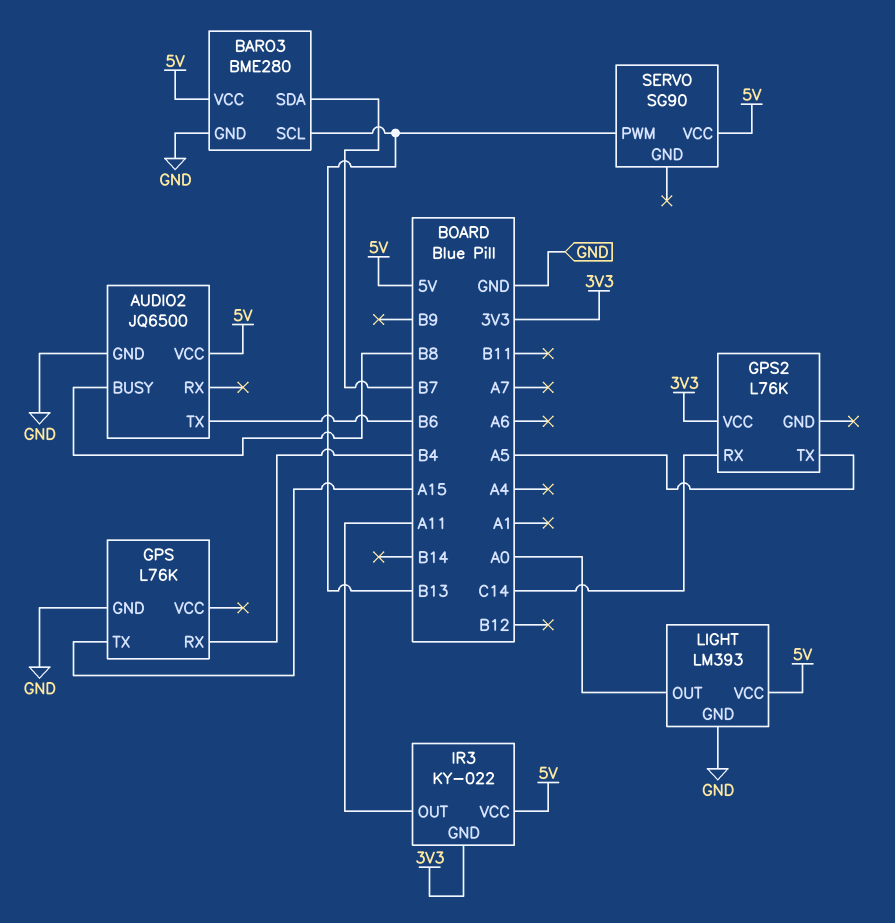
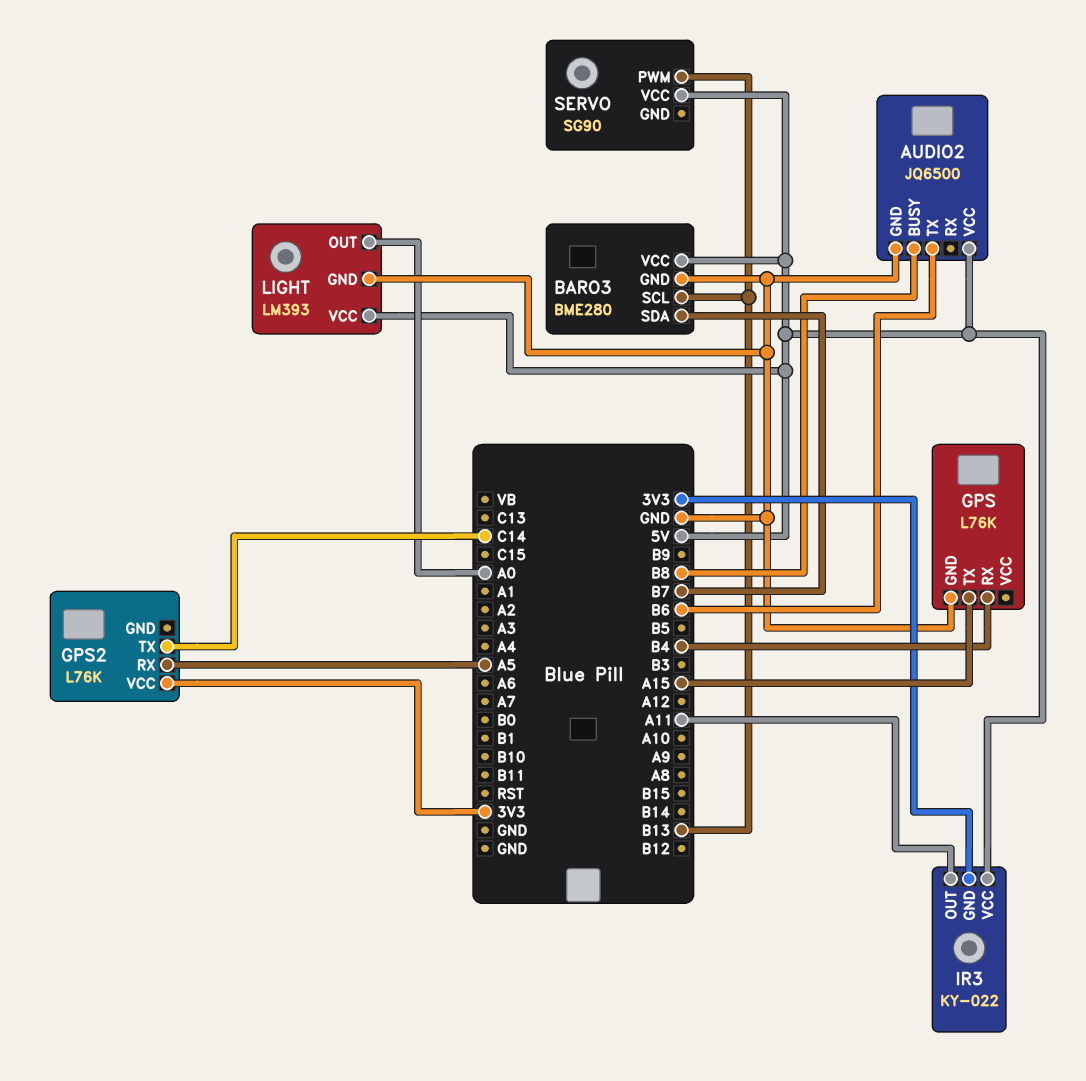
GPS2 pin RX: C14 -> A5
GPS2 pin TX: A5 -> C14

